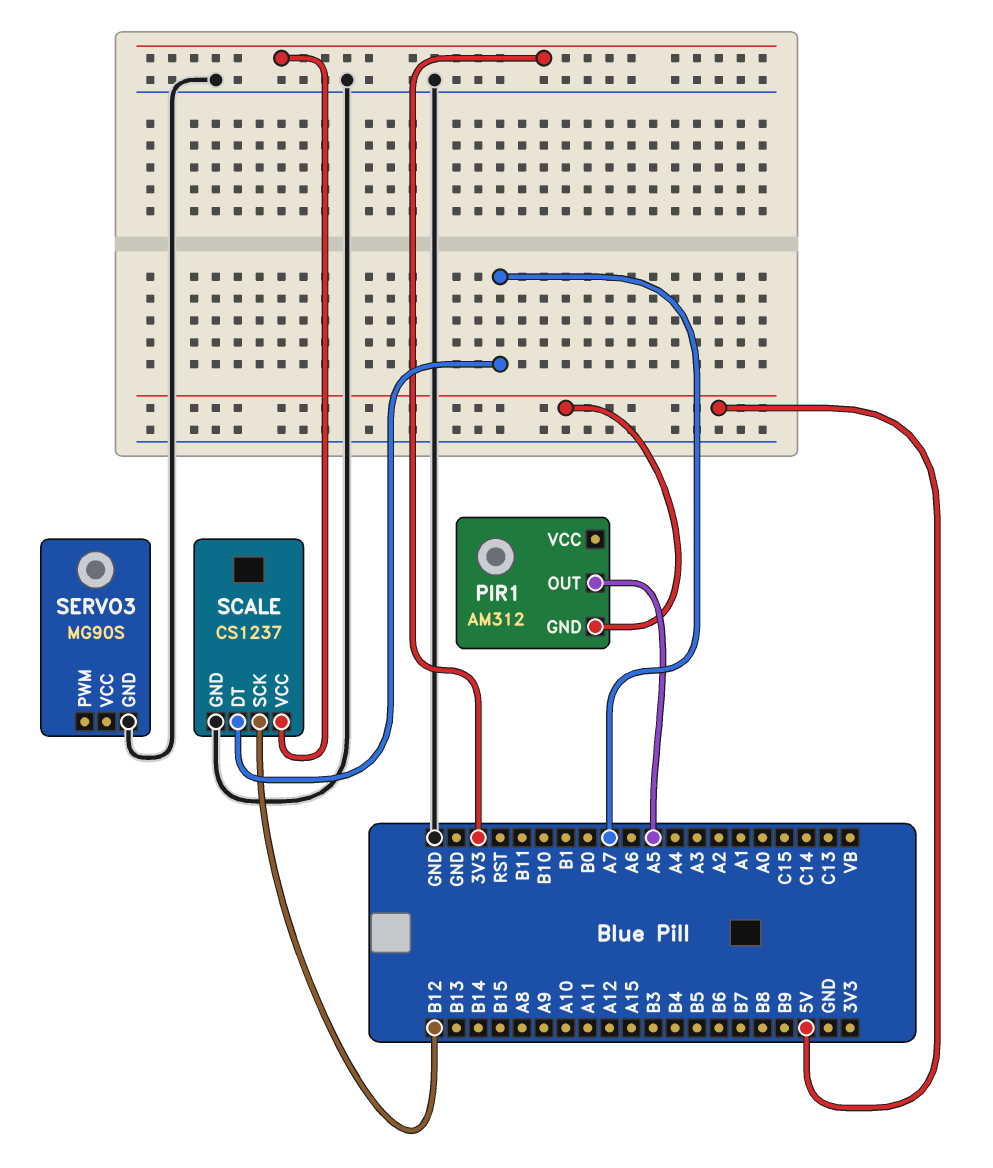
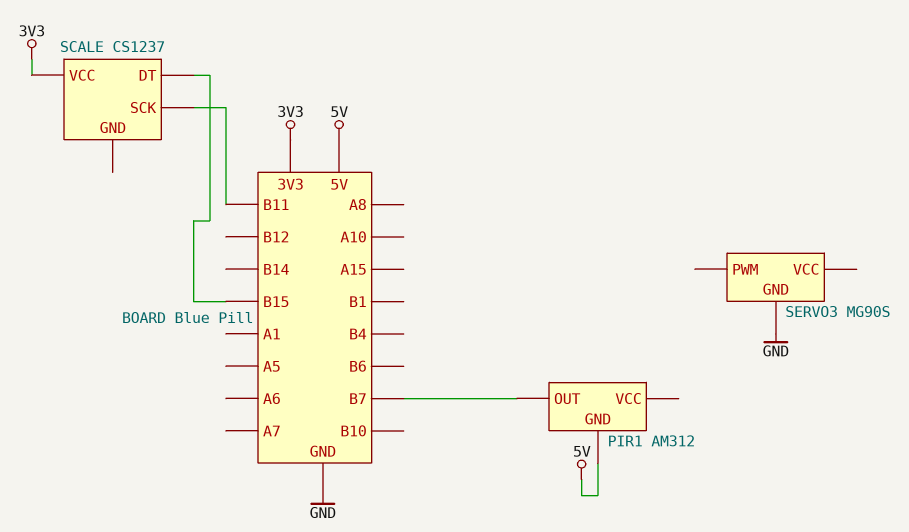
PIR1 pin OUT: A5 -> B7
SCALE pin DT: A7 -> B15
SCALE pin GND: GND -> none
SCALE pin SCK: B12 -> B11

